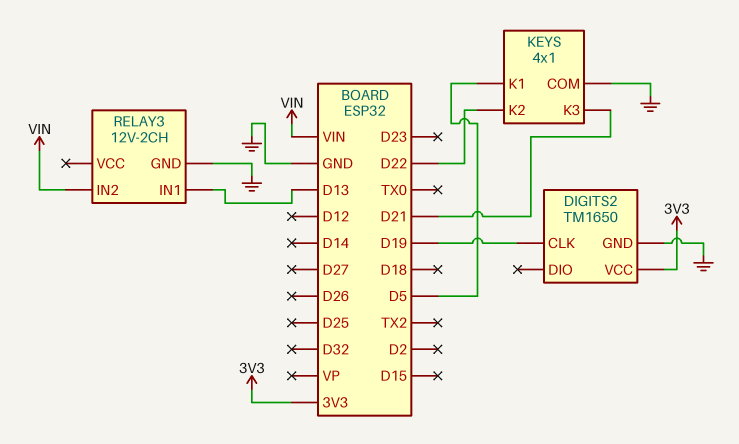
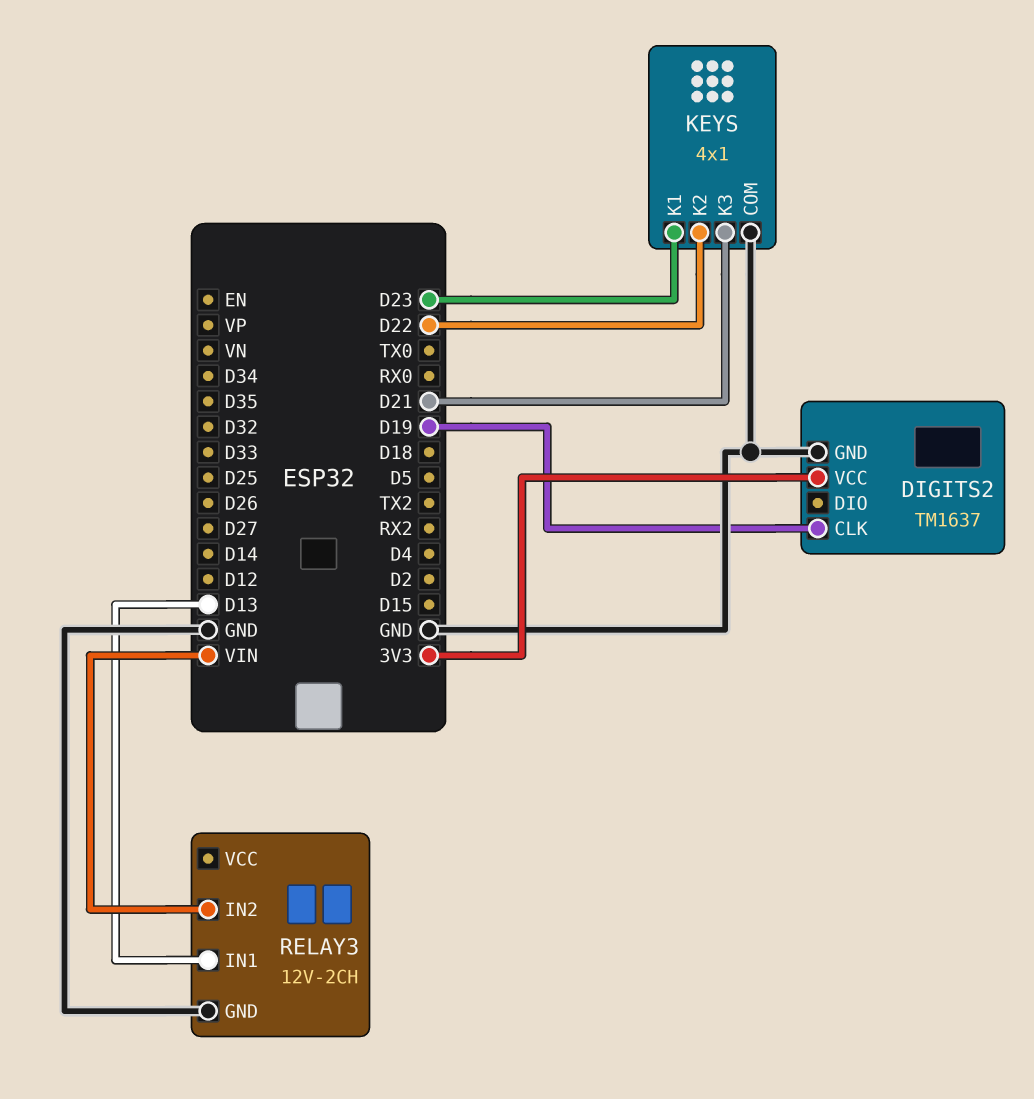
DIGITS2: TM1650 -> TM1637
KEYS pin K1: D5 -> D23

